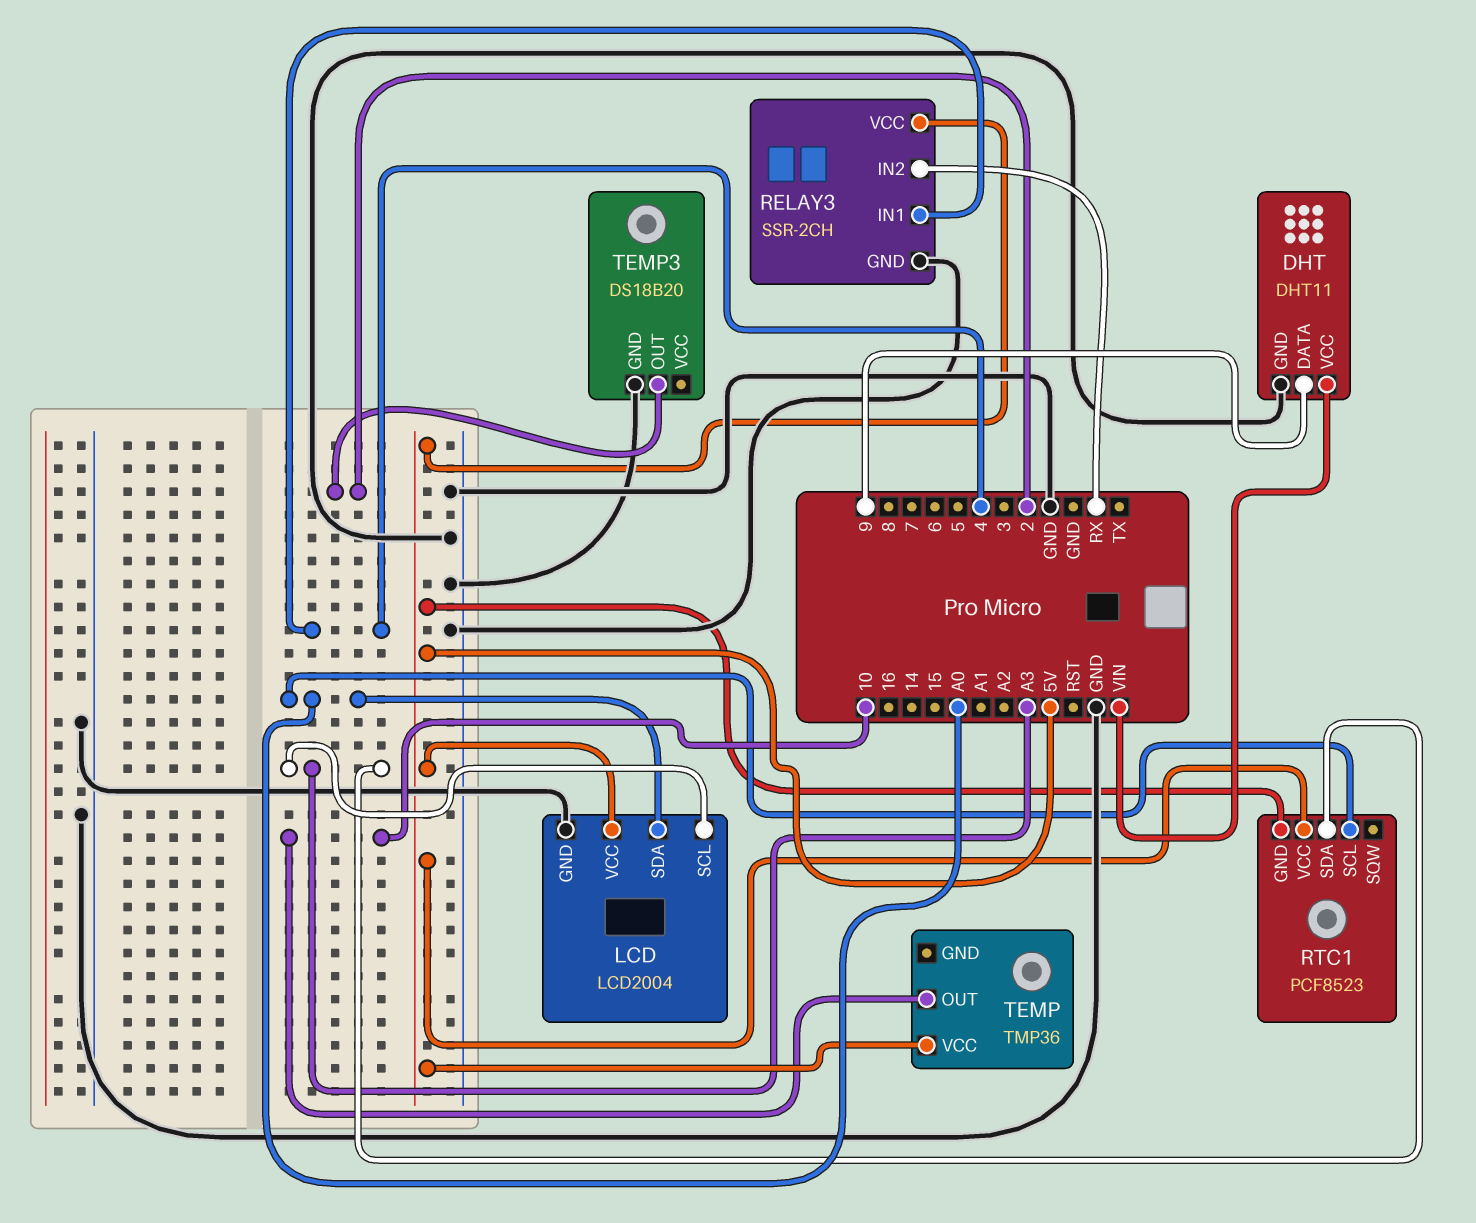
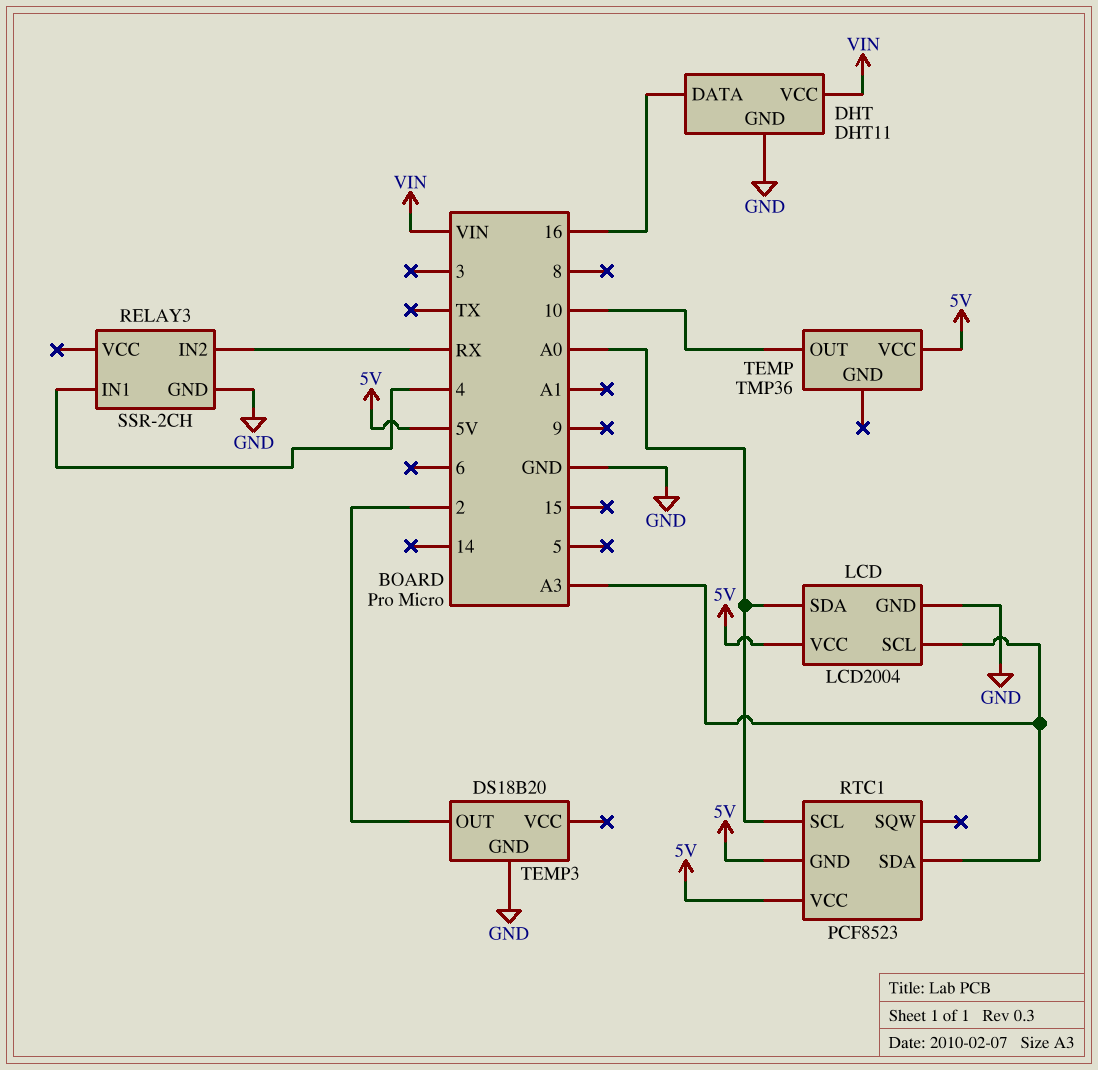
DHT pin DATA: 9 -> 16
RELAY3 pin VCC: 5V -> none

